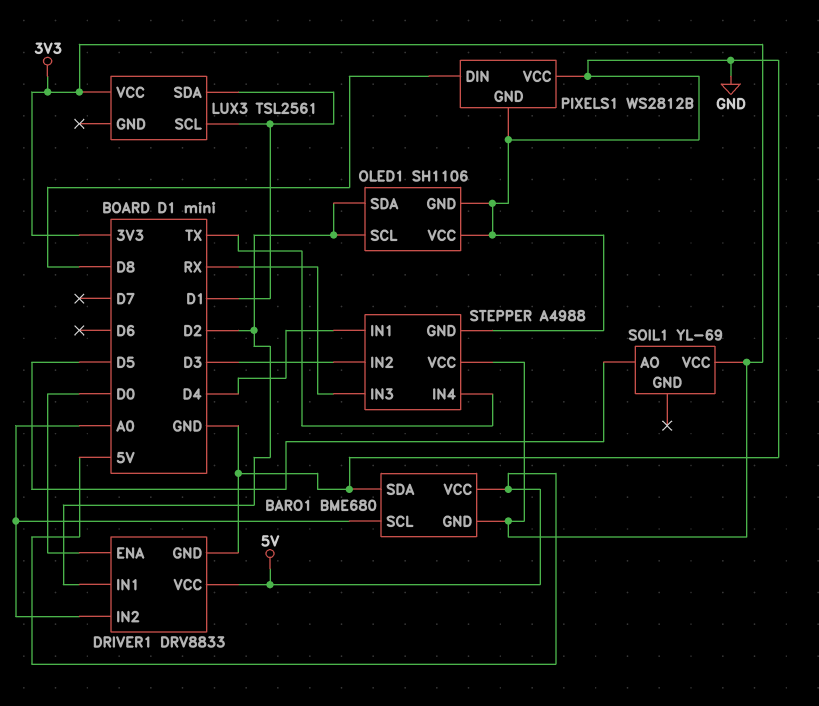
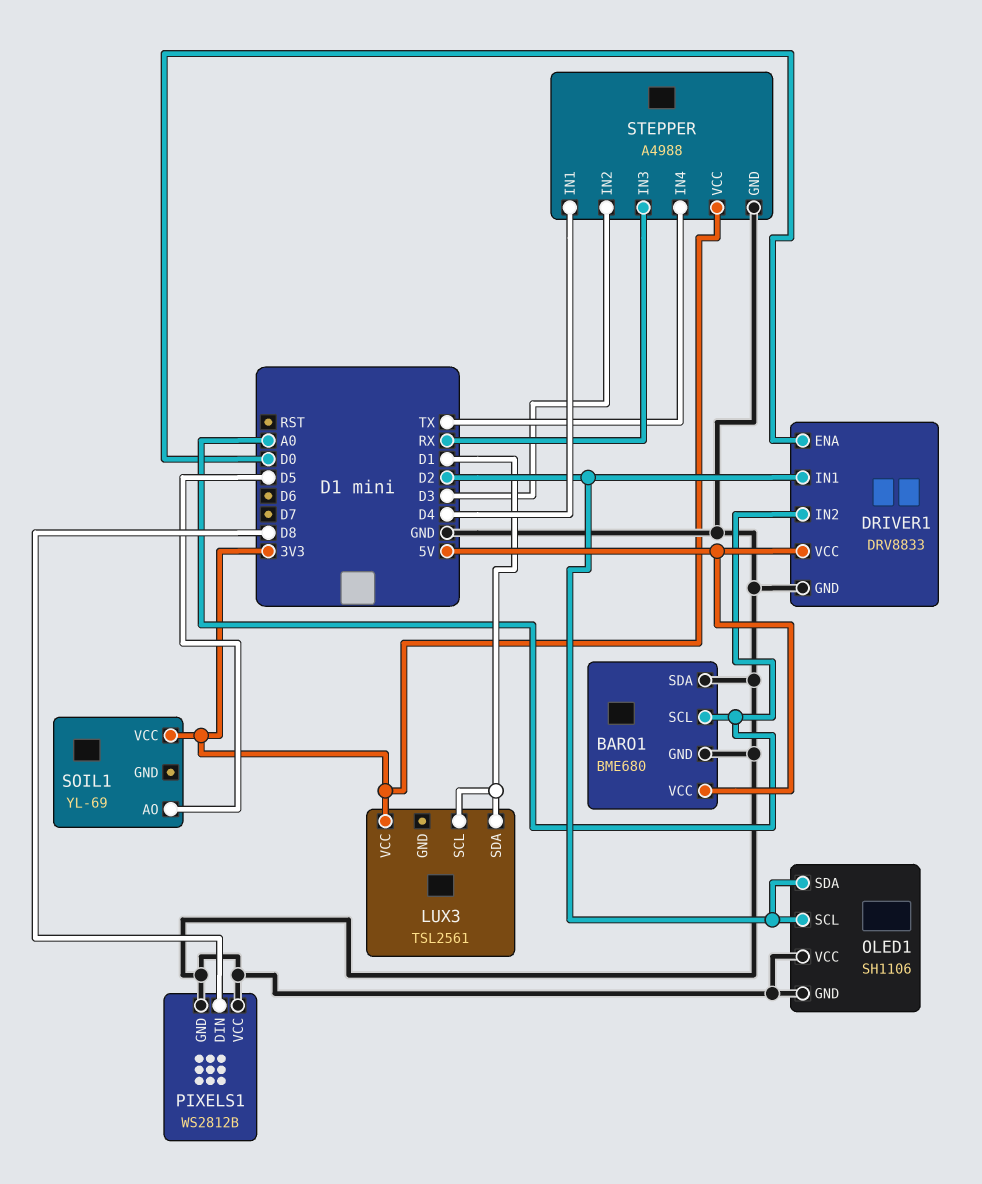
BARO1 pin GND: 3V3 -> GND

